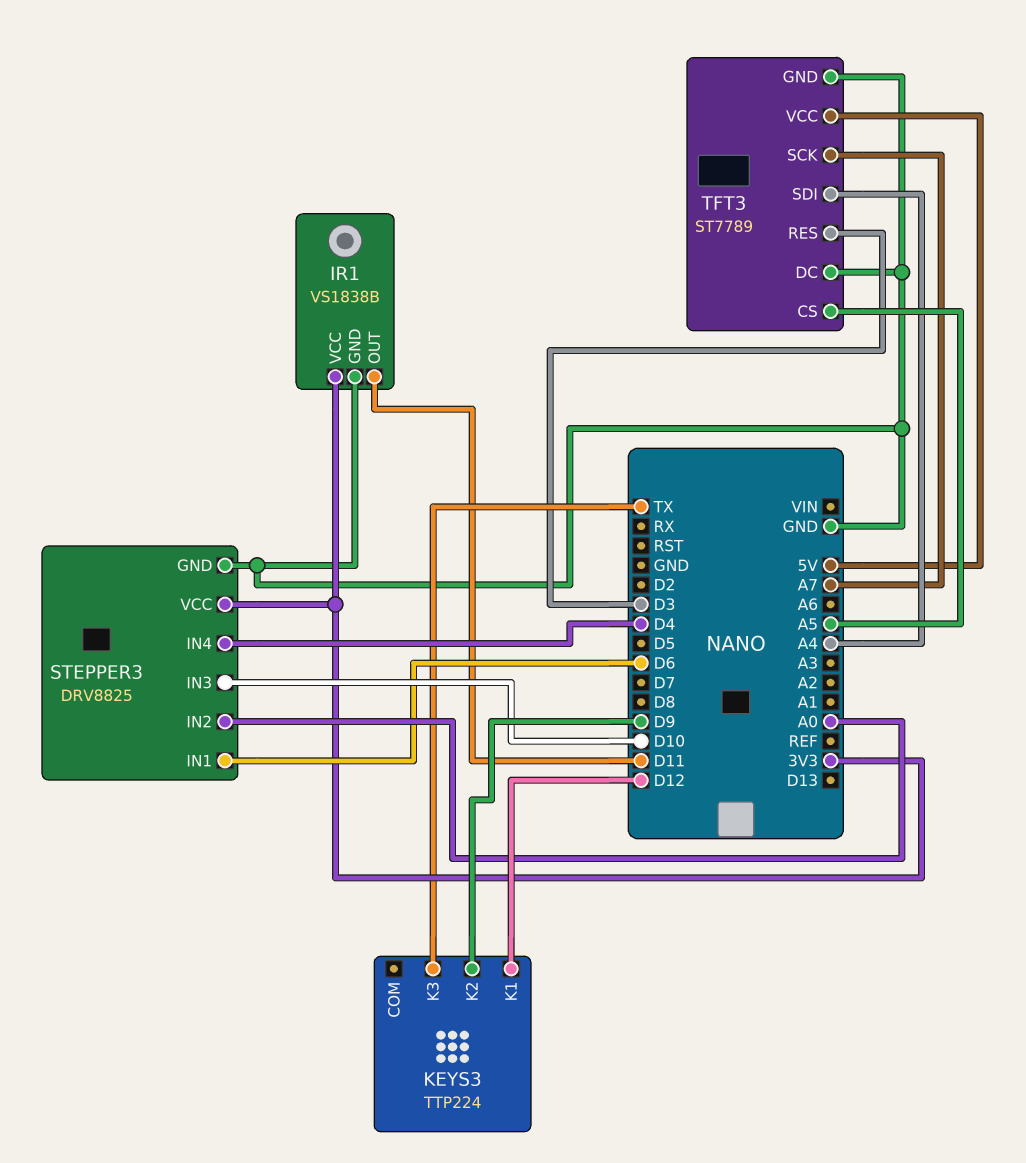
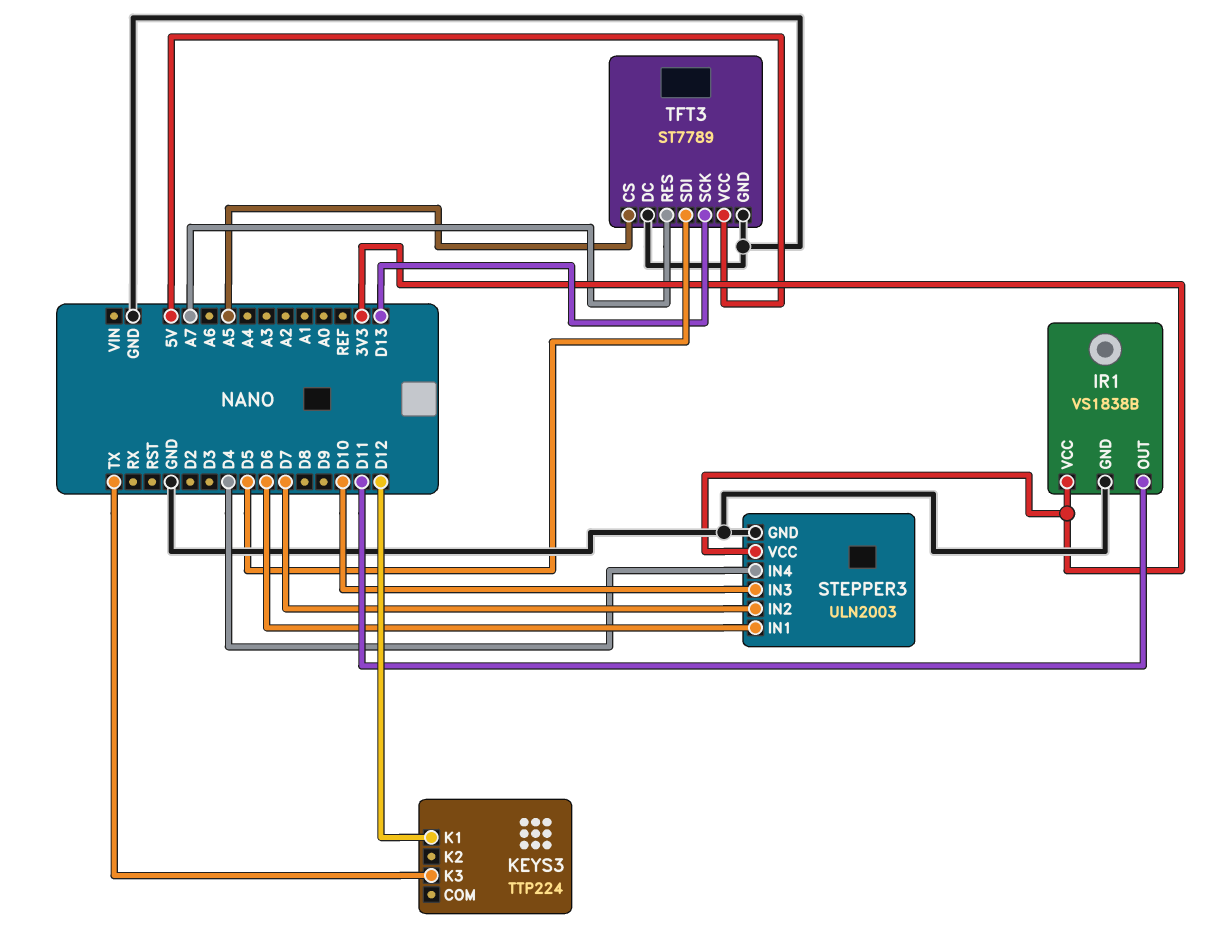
KEYS3 pin K2: D9 -> none
STEPPER3: DRV8825 -> ULN2003
STEPPER3 pin IN2: A0 -> D7
TFT3 pin RES: D3 -> A7
TFT3 pin SCK: A7 -> D13
TFT3 pin SDI: A4 -> D5

